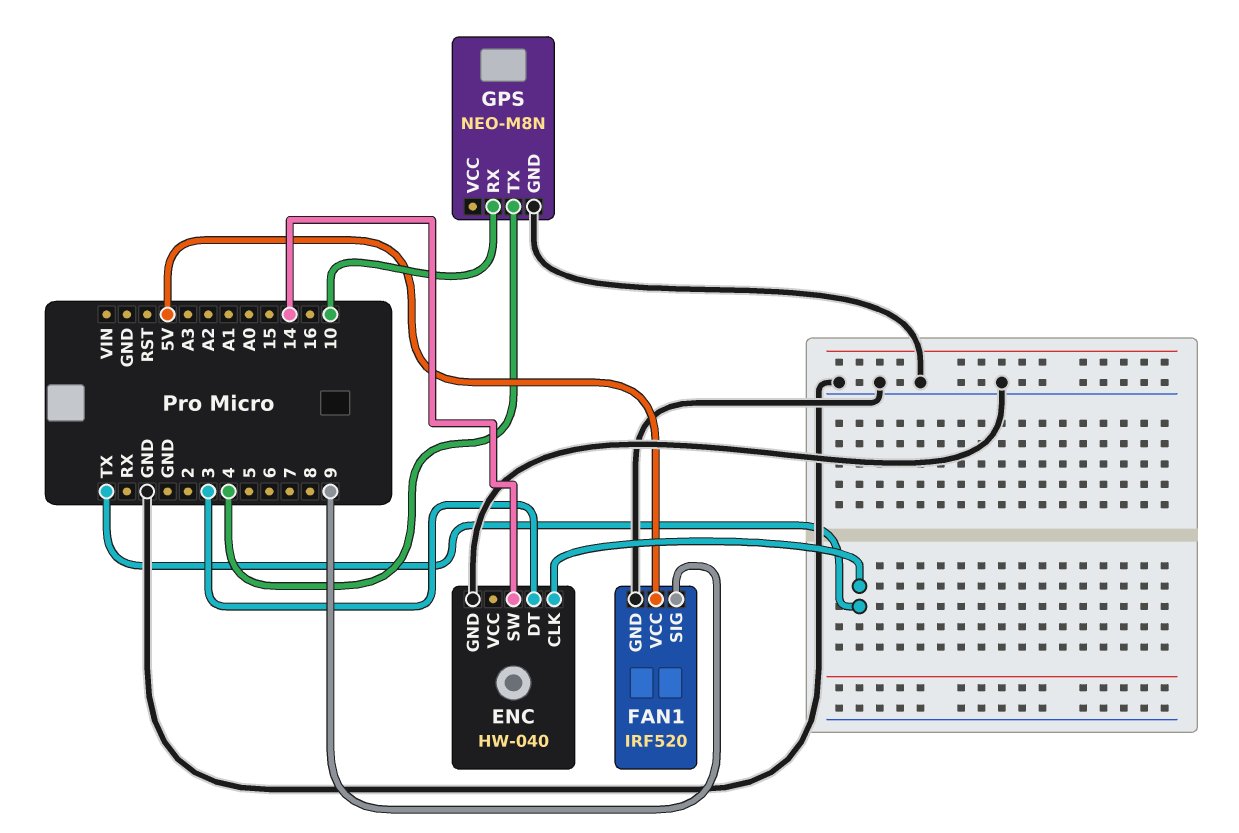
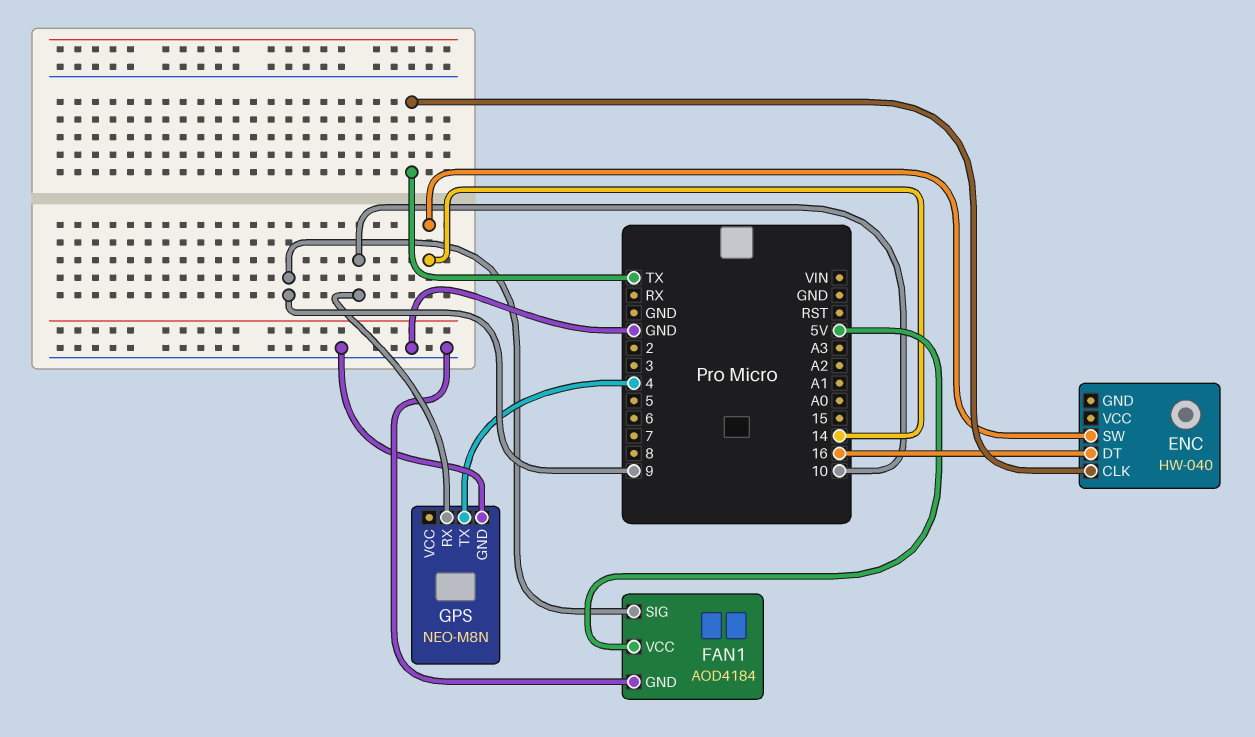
ENC pin DT: 3 -> 16
ENC pin GND: GND -> none
FAN1: IRF520 -> AOD4184

